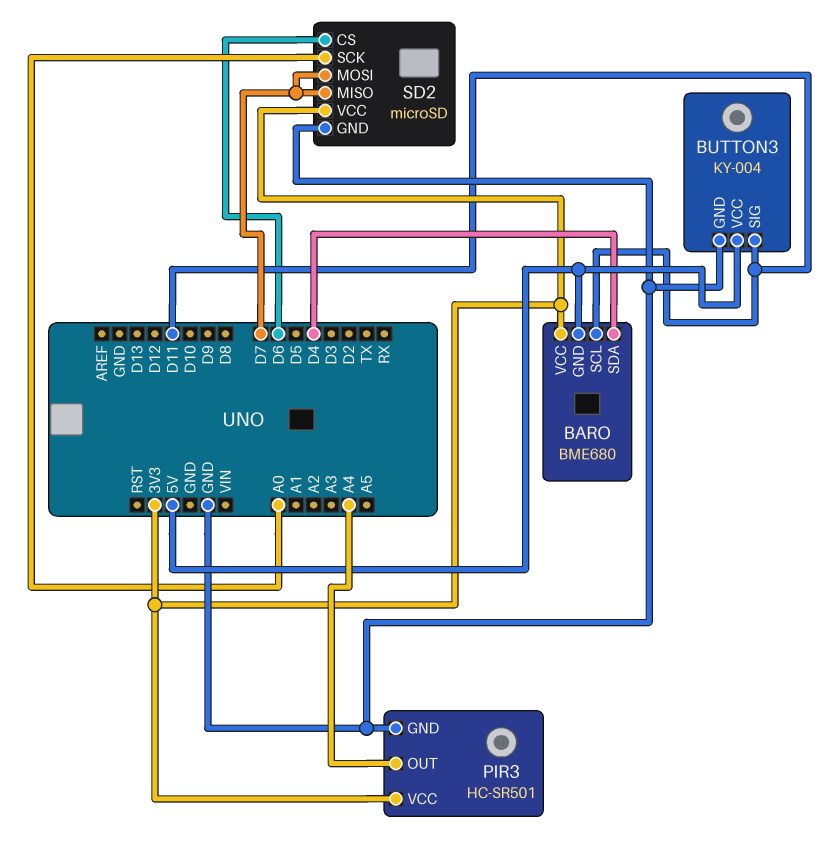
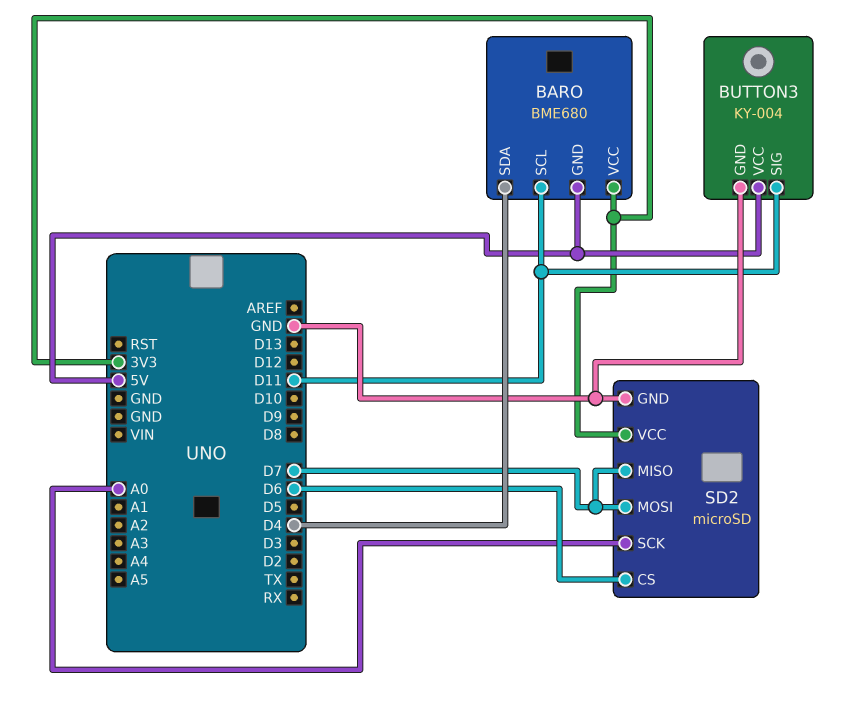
PIR3: HC-SR501 -> none
PIR3 pin GND: GND -> none
PIR3 pin OUT: A4 -> none
PIR3 pin VCC: 3V3 -> none

